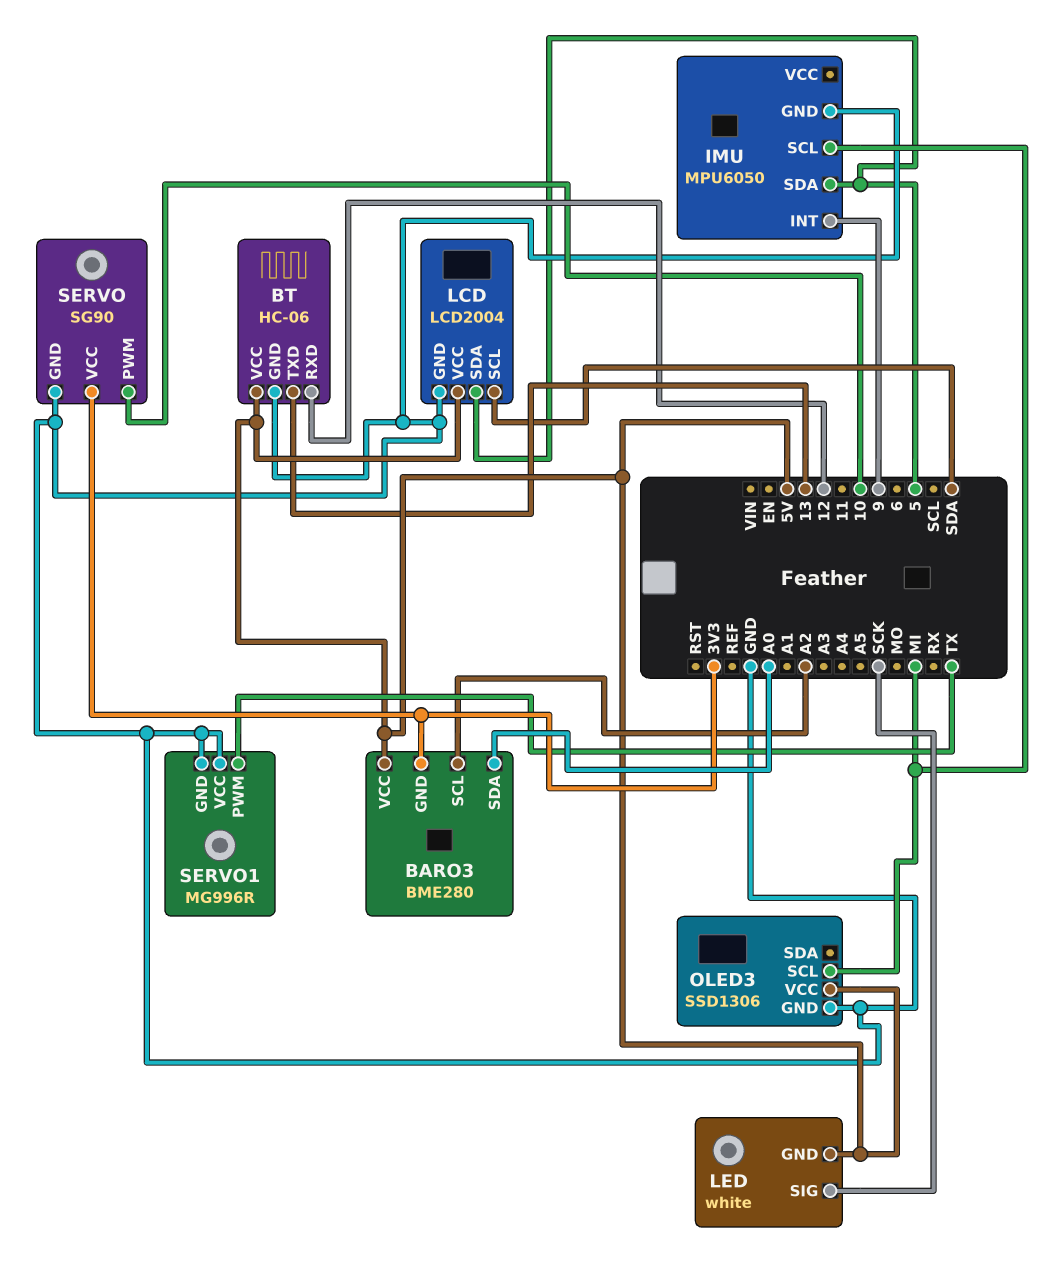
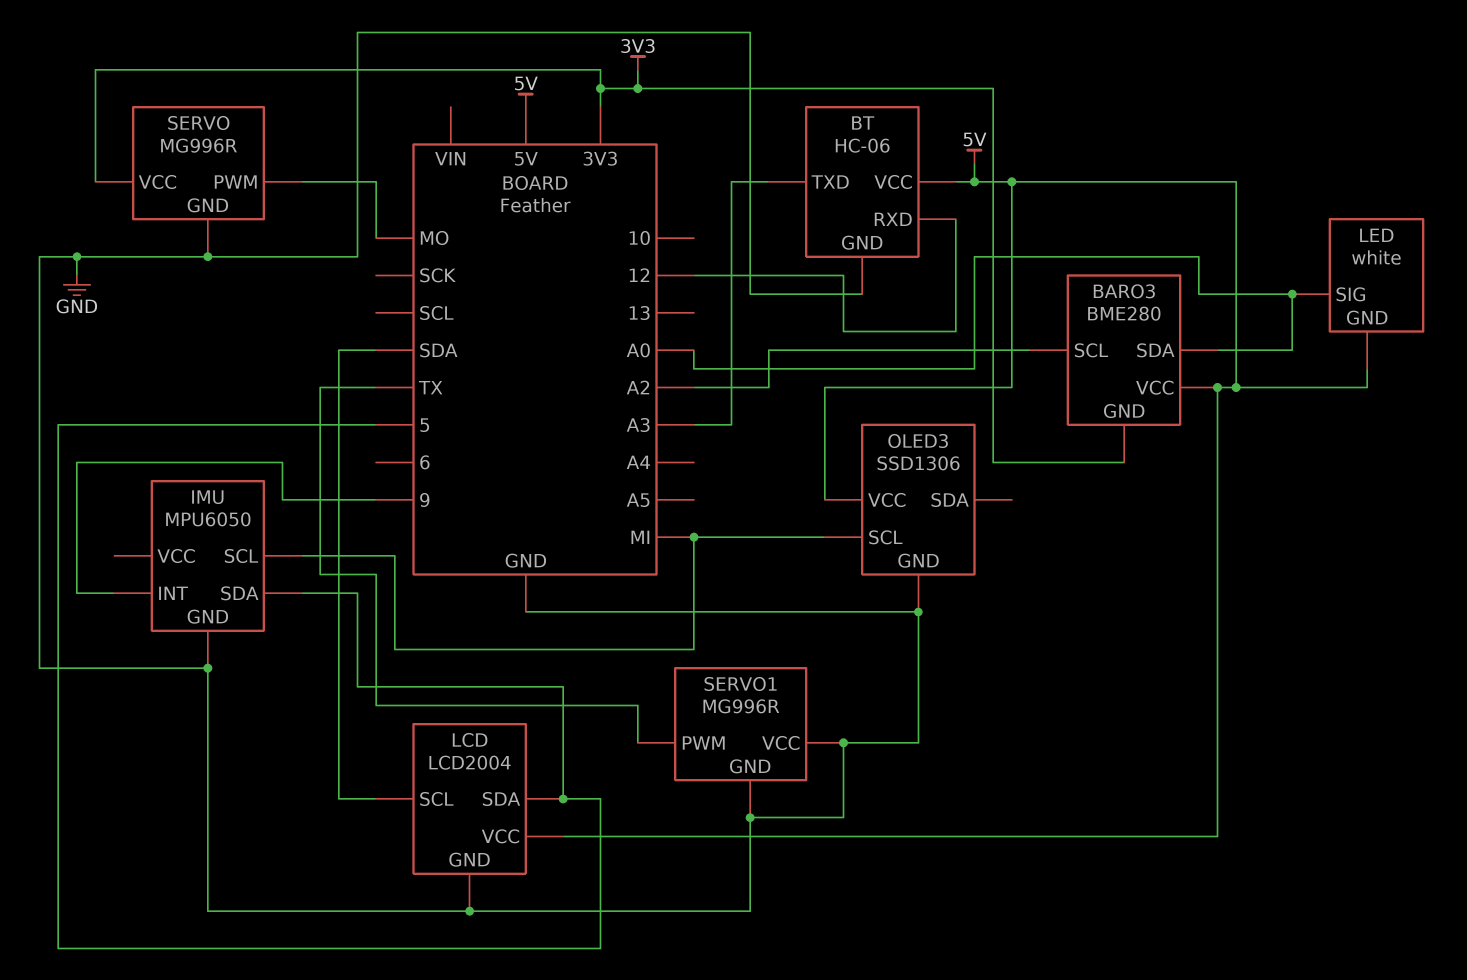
BT pin TXD: 13 -> A3
LED pin SIG: SCK -> A0
SERVO: SG90 -> MG996R
SERVO pin PWM: 10 -> MO

